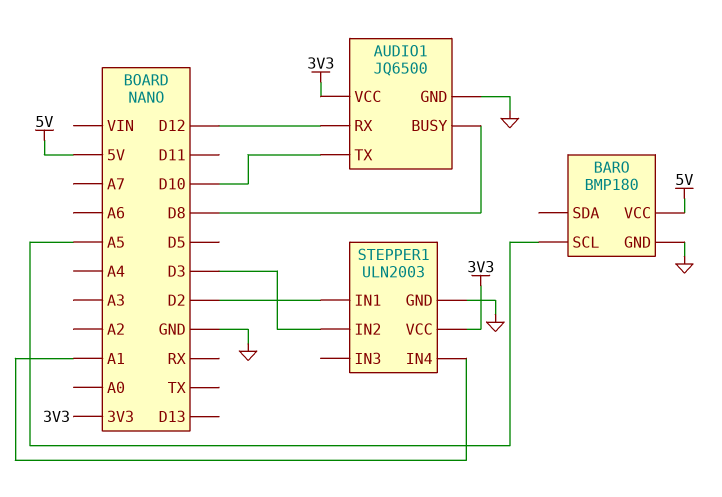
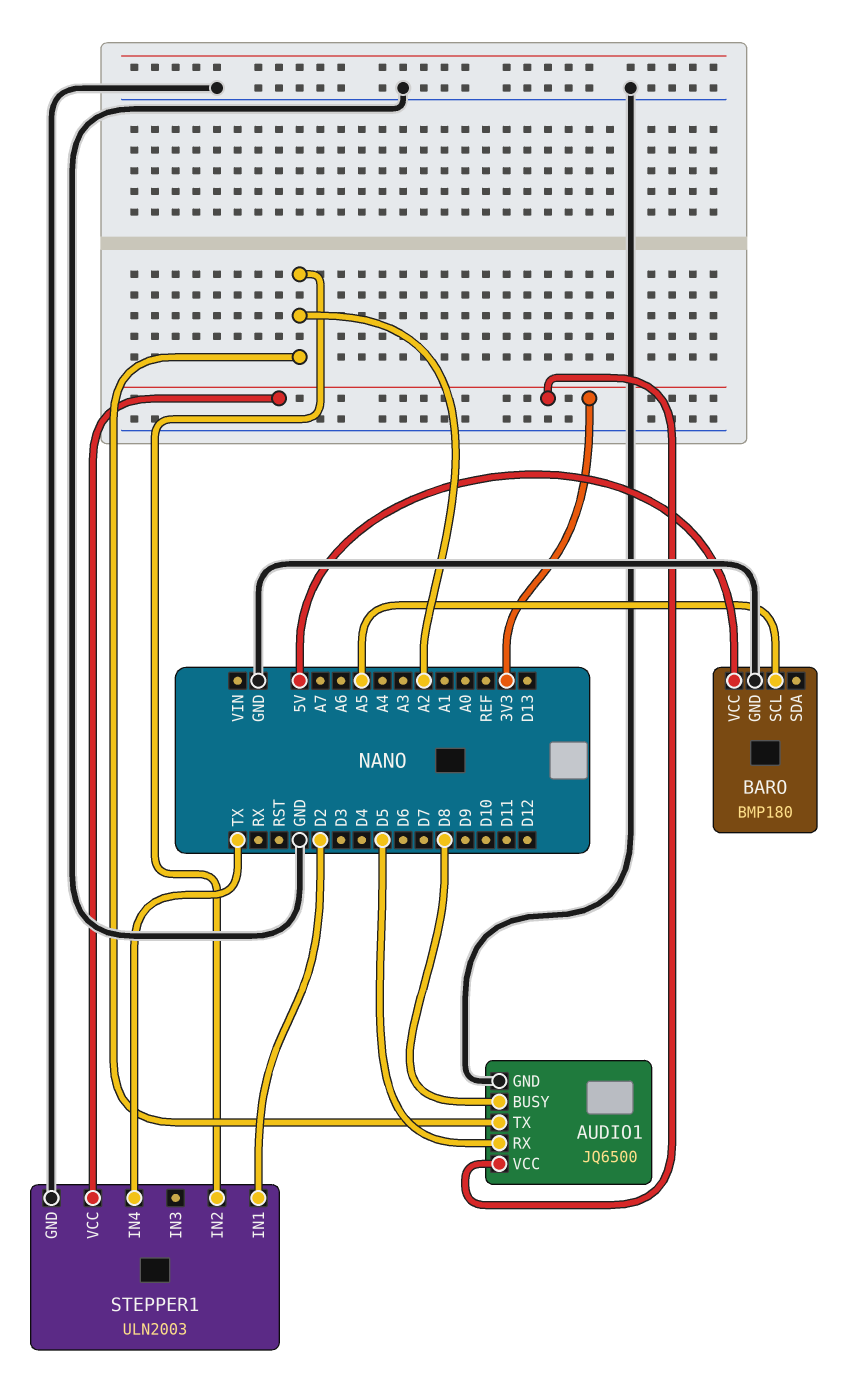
AUDIO1 pin RX: D12 -> D5
AUDIO1 pin TX: D10 -> A2
STEPPER1 pin IN2: D3 -> A2
STEPPER1 pin IN4: A1 -> TX

